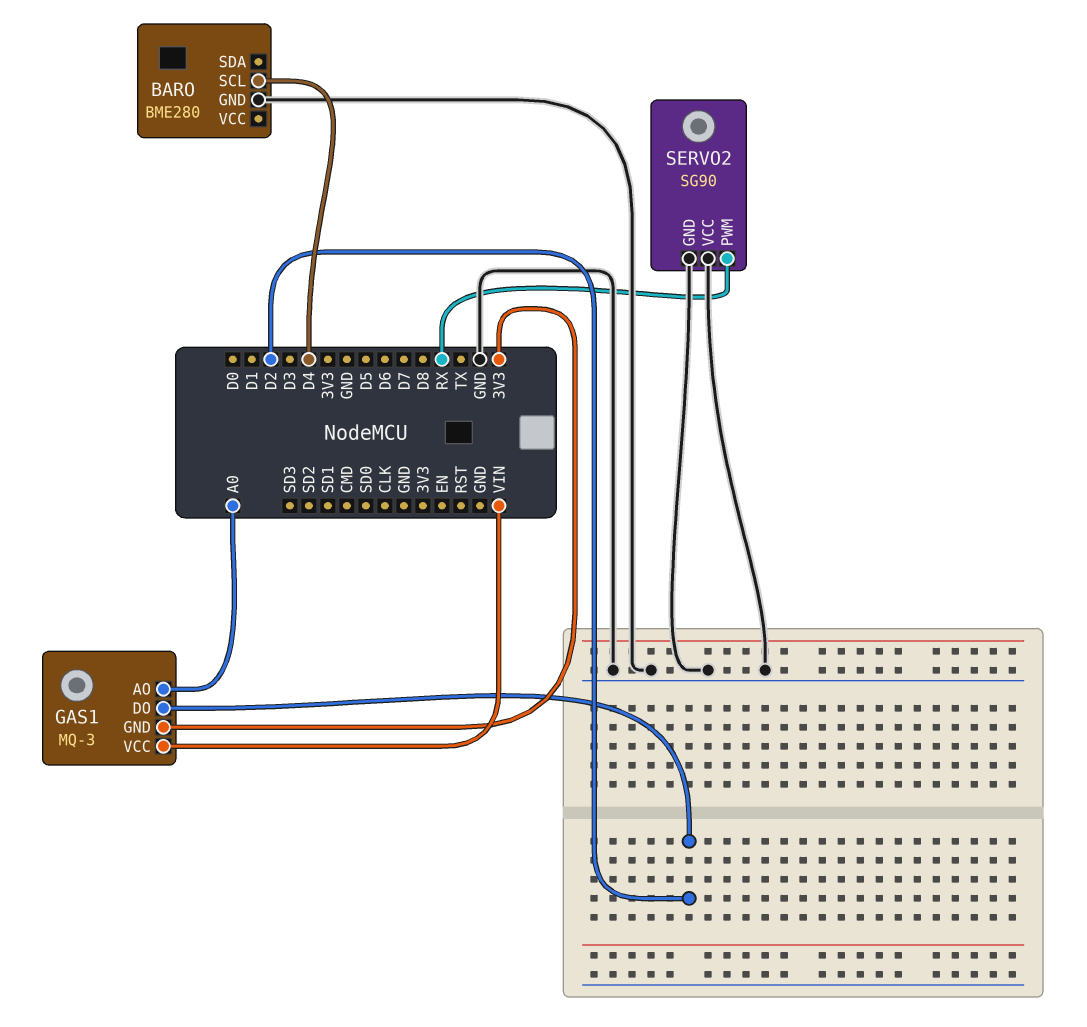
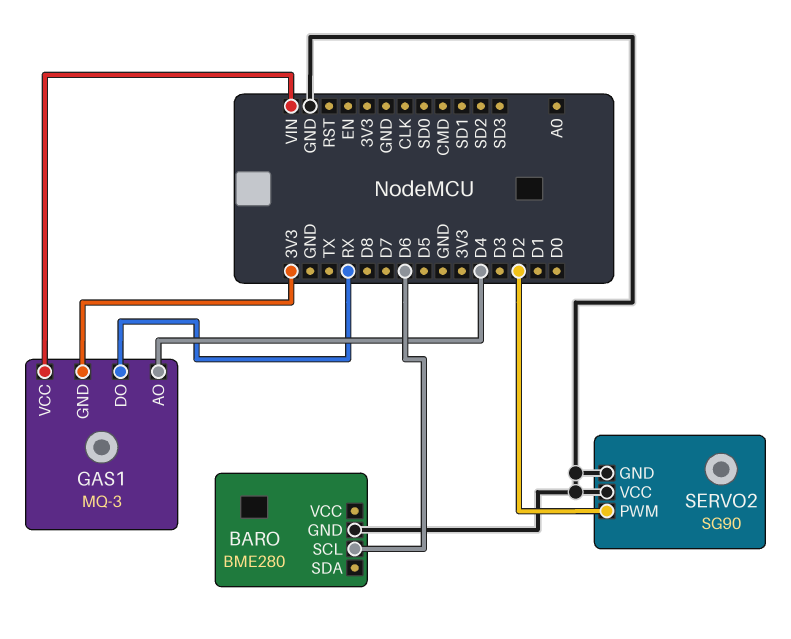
BARO pin SCL: D4 -> D6
GAS1 pin AO: A0 -> D4
GAS1 pin DO: D2 -> RX
SERVO2 pin PWM: RX -> D2

